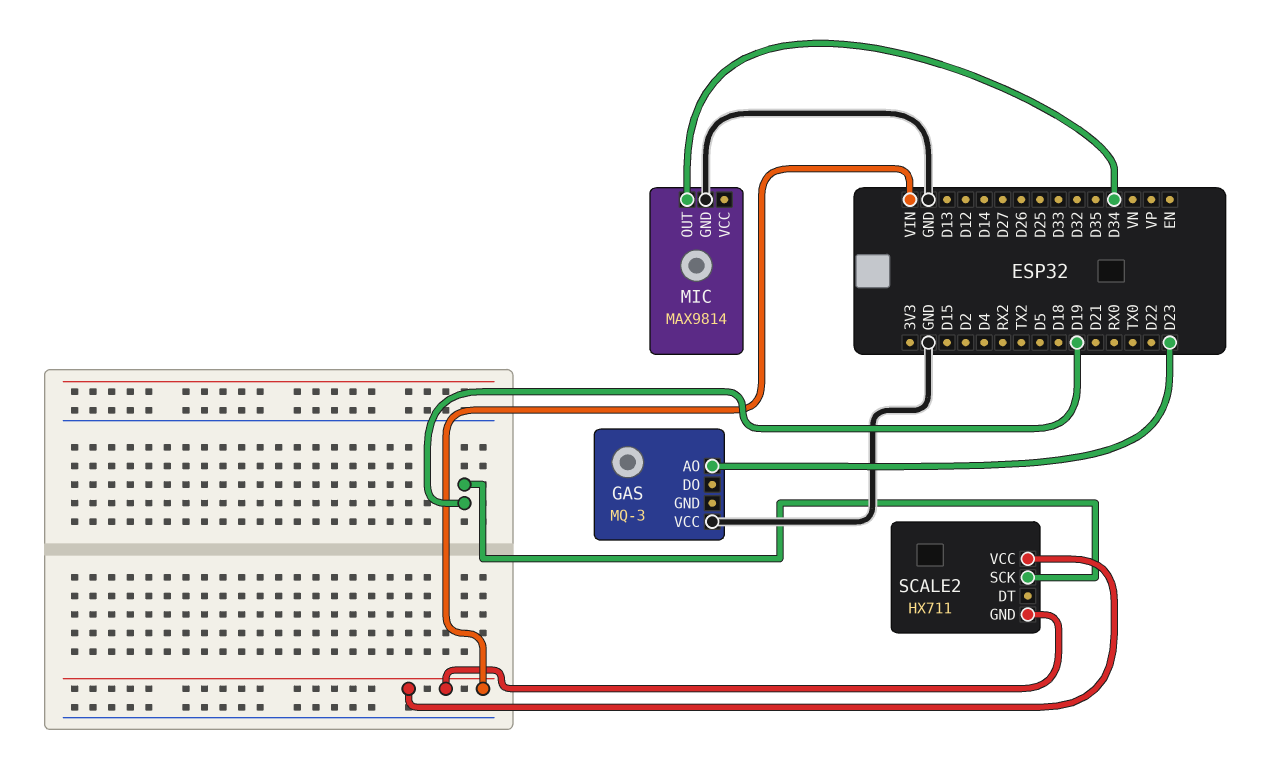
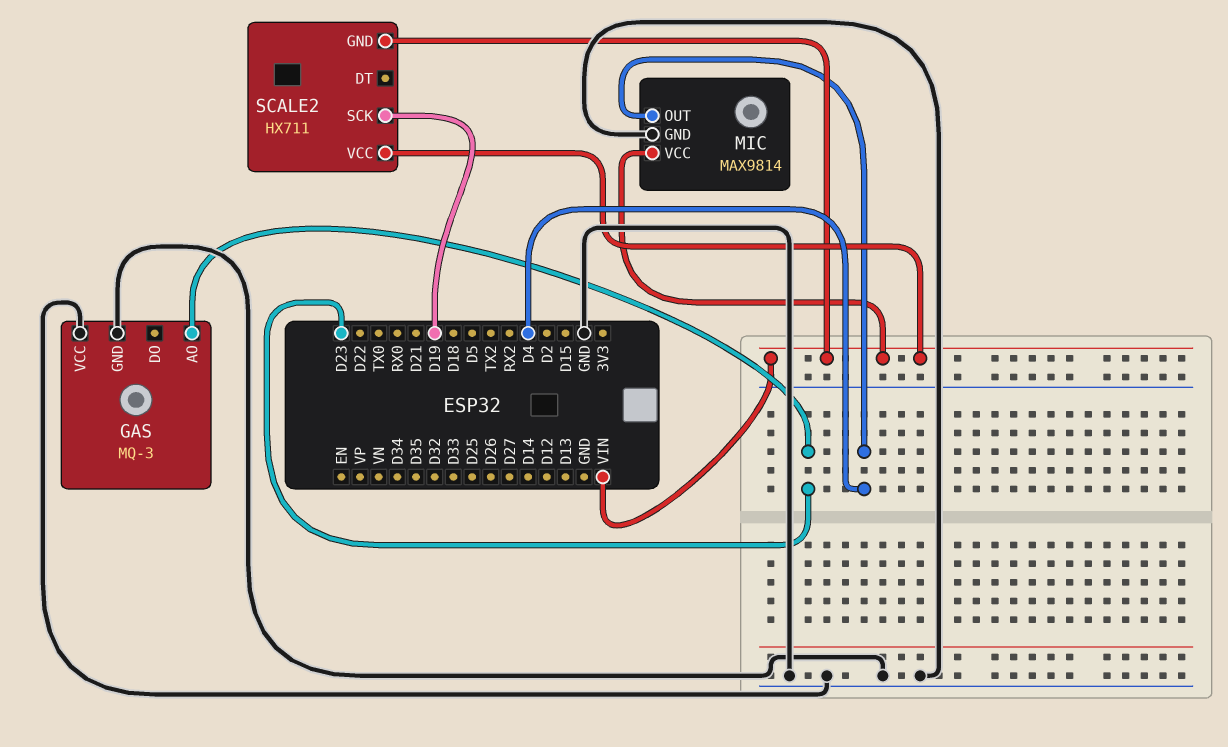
GAS pin GND: none -> GND
MIC pin OUT: D34 -> D4
MIC pin VCC: none -> VIN

